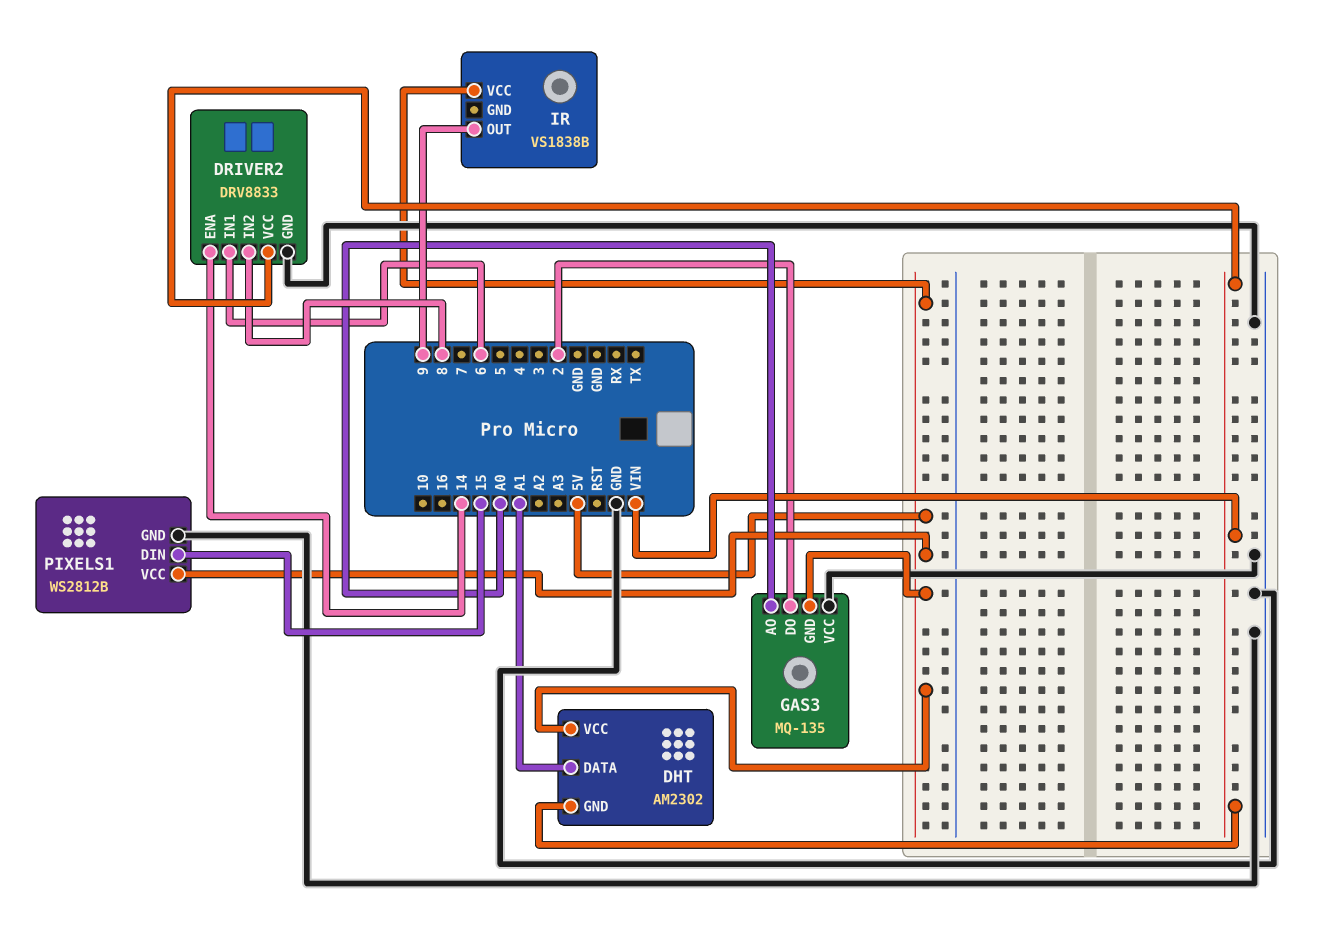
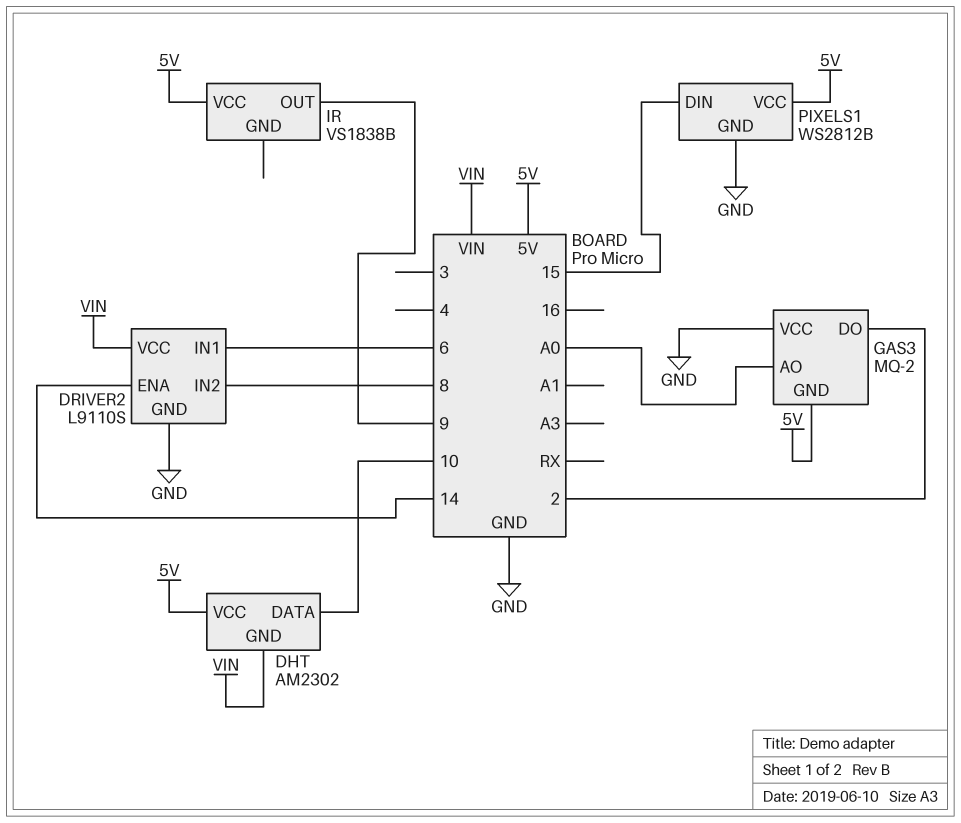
DHT pin DATA: A1 -> 10
DRIVER2: DRV8833 -> L9110S
GAS3: MQ-135 -> MQ-2

